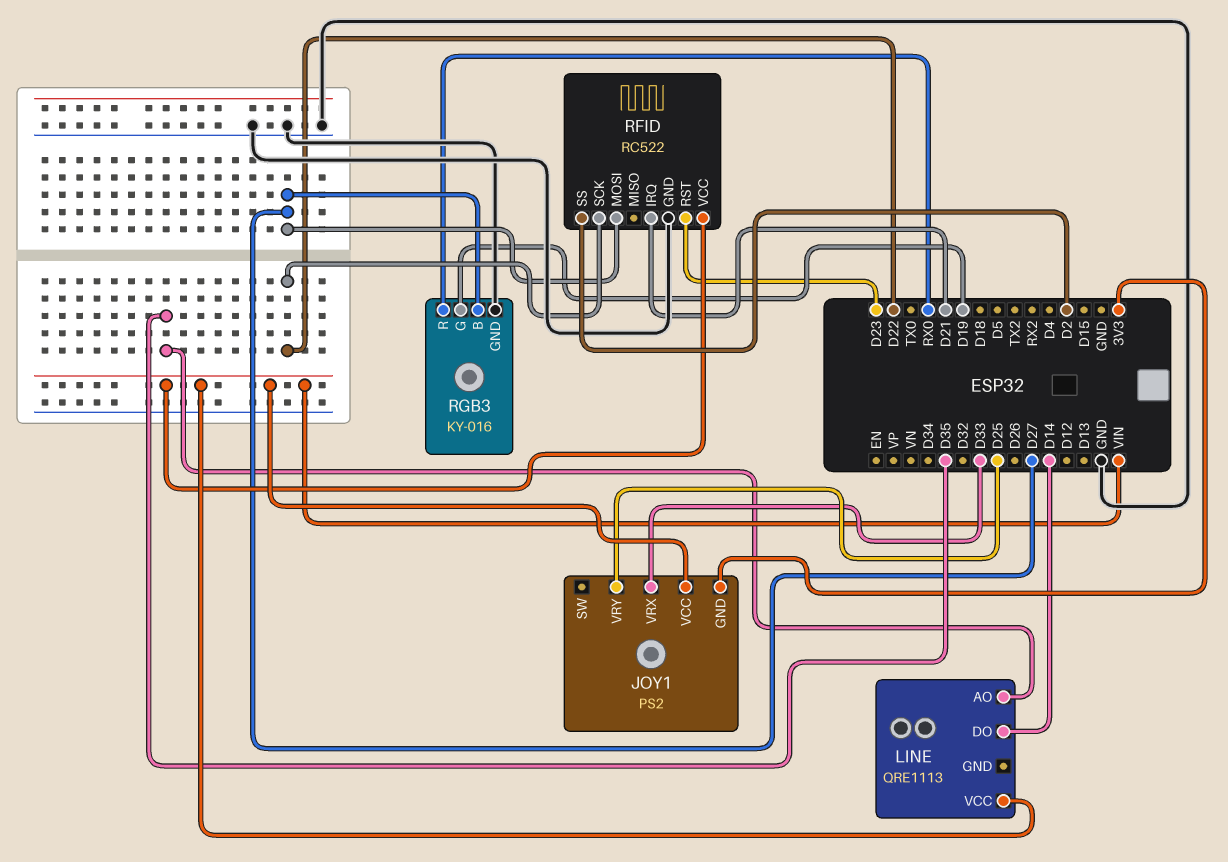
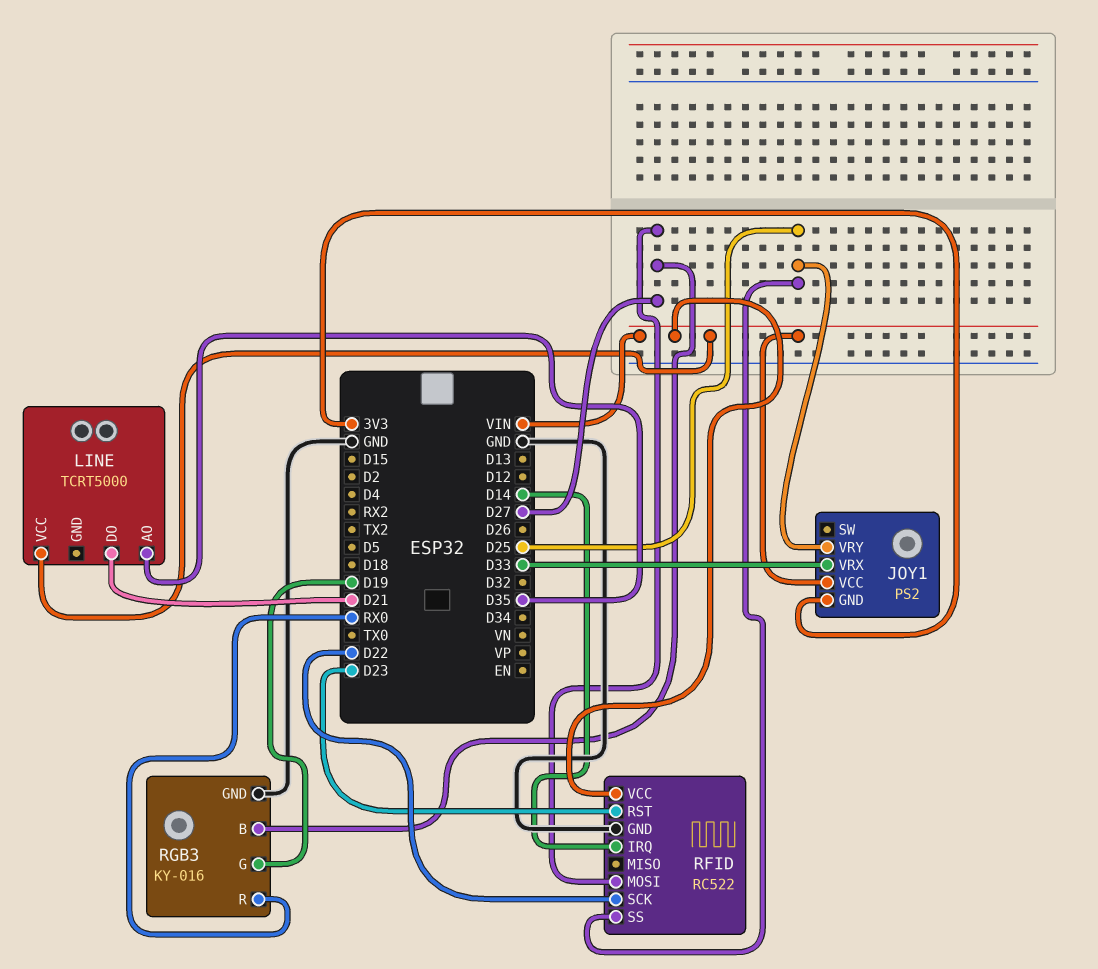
LINE: QRE1113 -> TCRT5000
LINE pin DO: D14 -> D21
RFID pin IRQ: D21 -> D14
RFID pin SS: D2 -> D25

